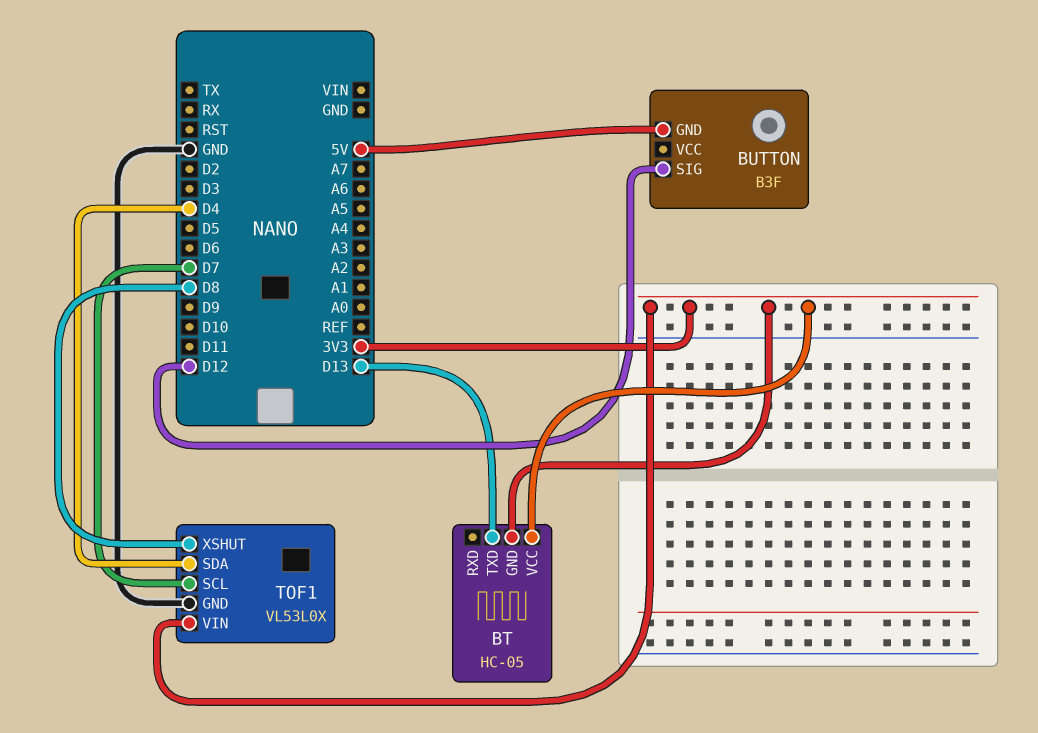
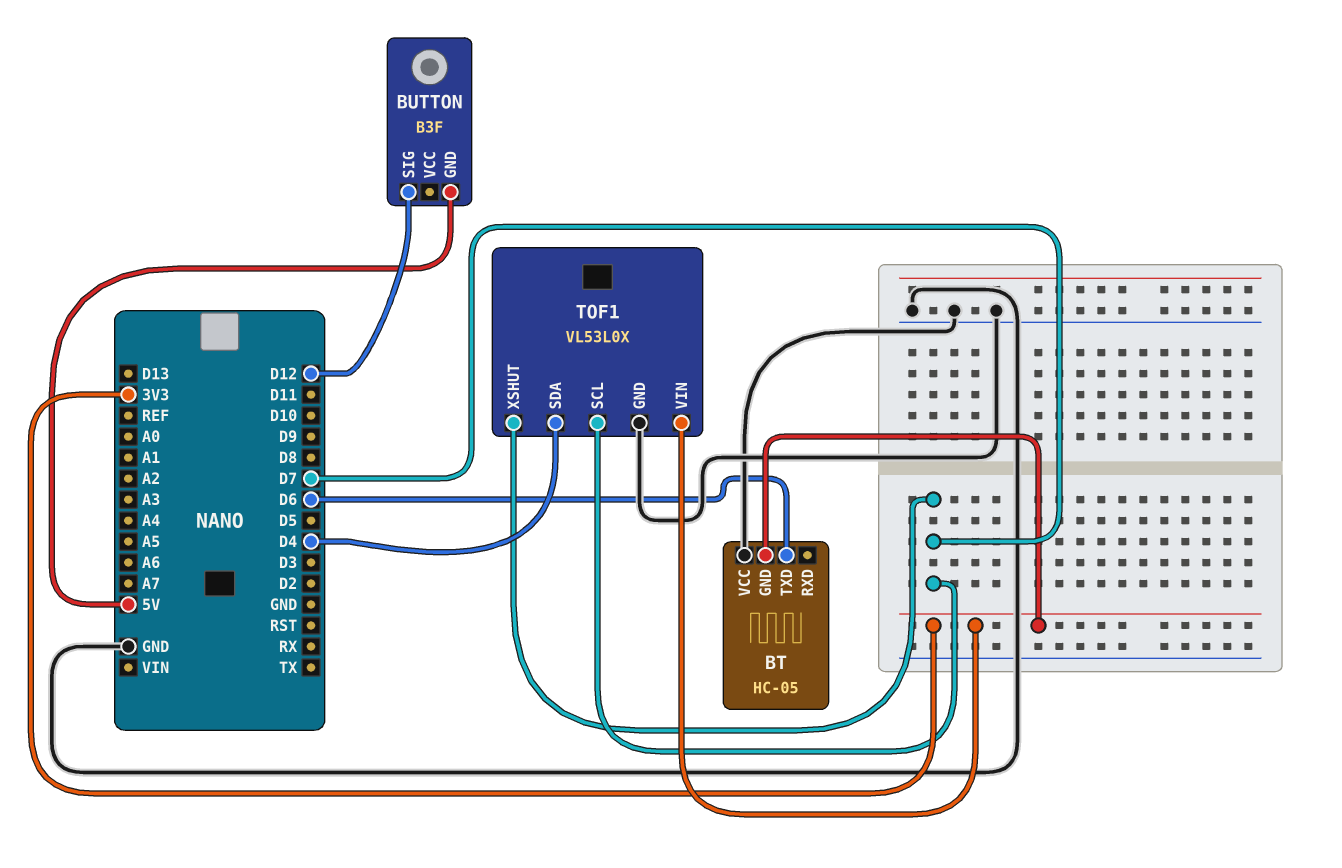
BT pin TXD: D13 -> D6
BT pin VCC: 3V3 -> GND
TOF1 pin XSHUT: D8 -> D7

